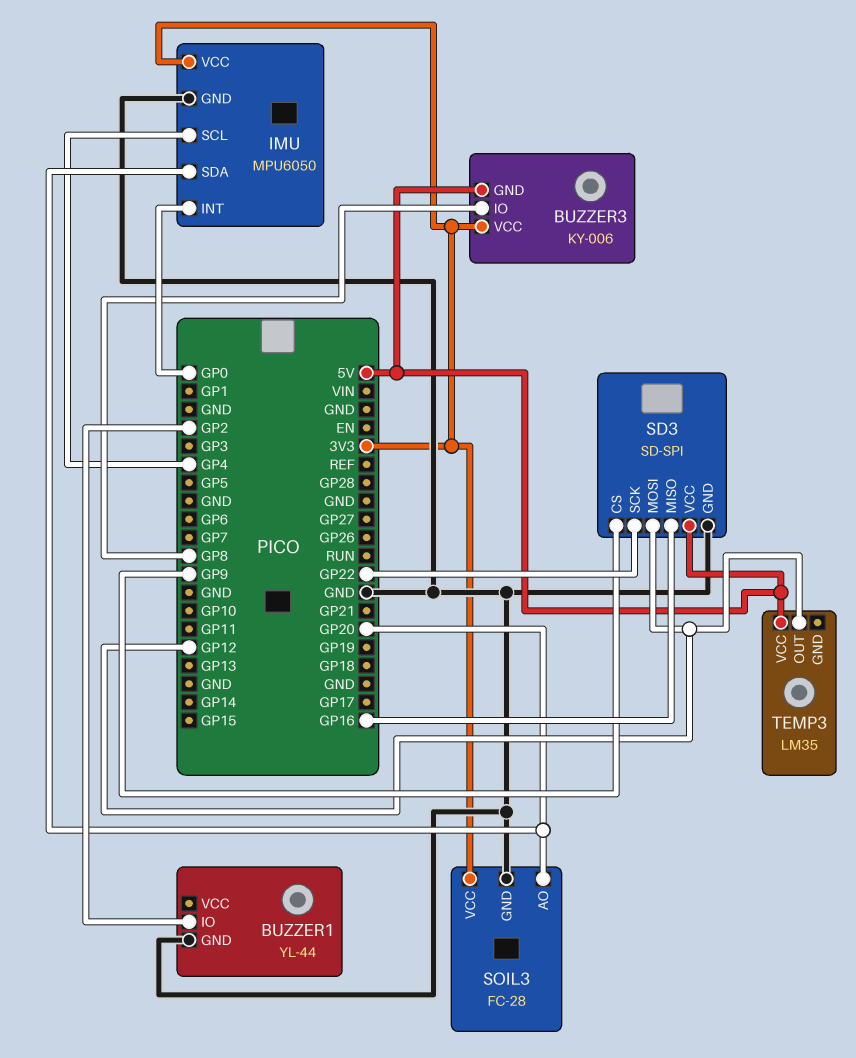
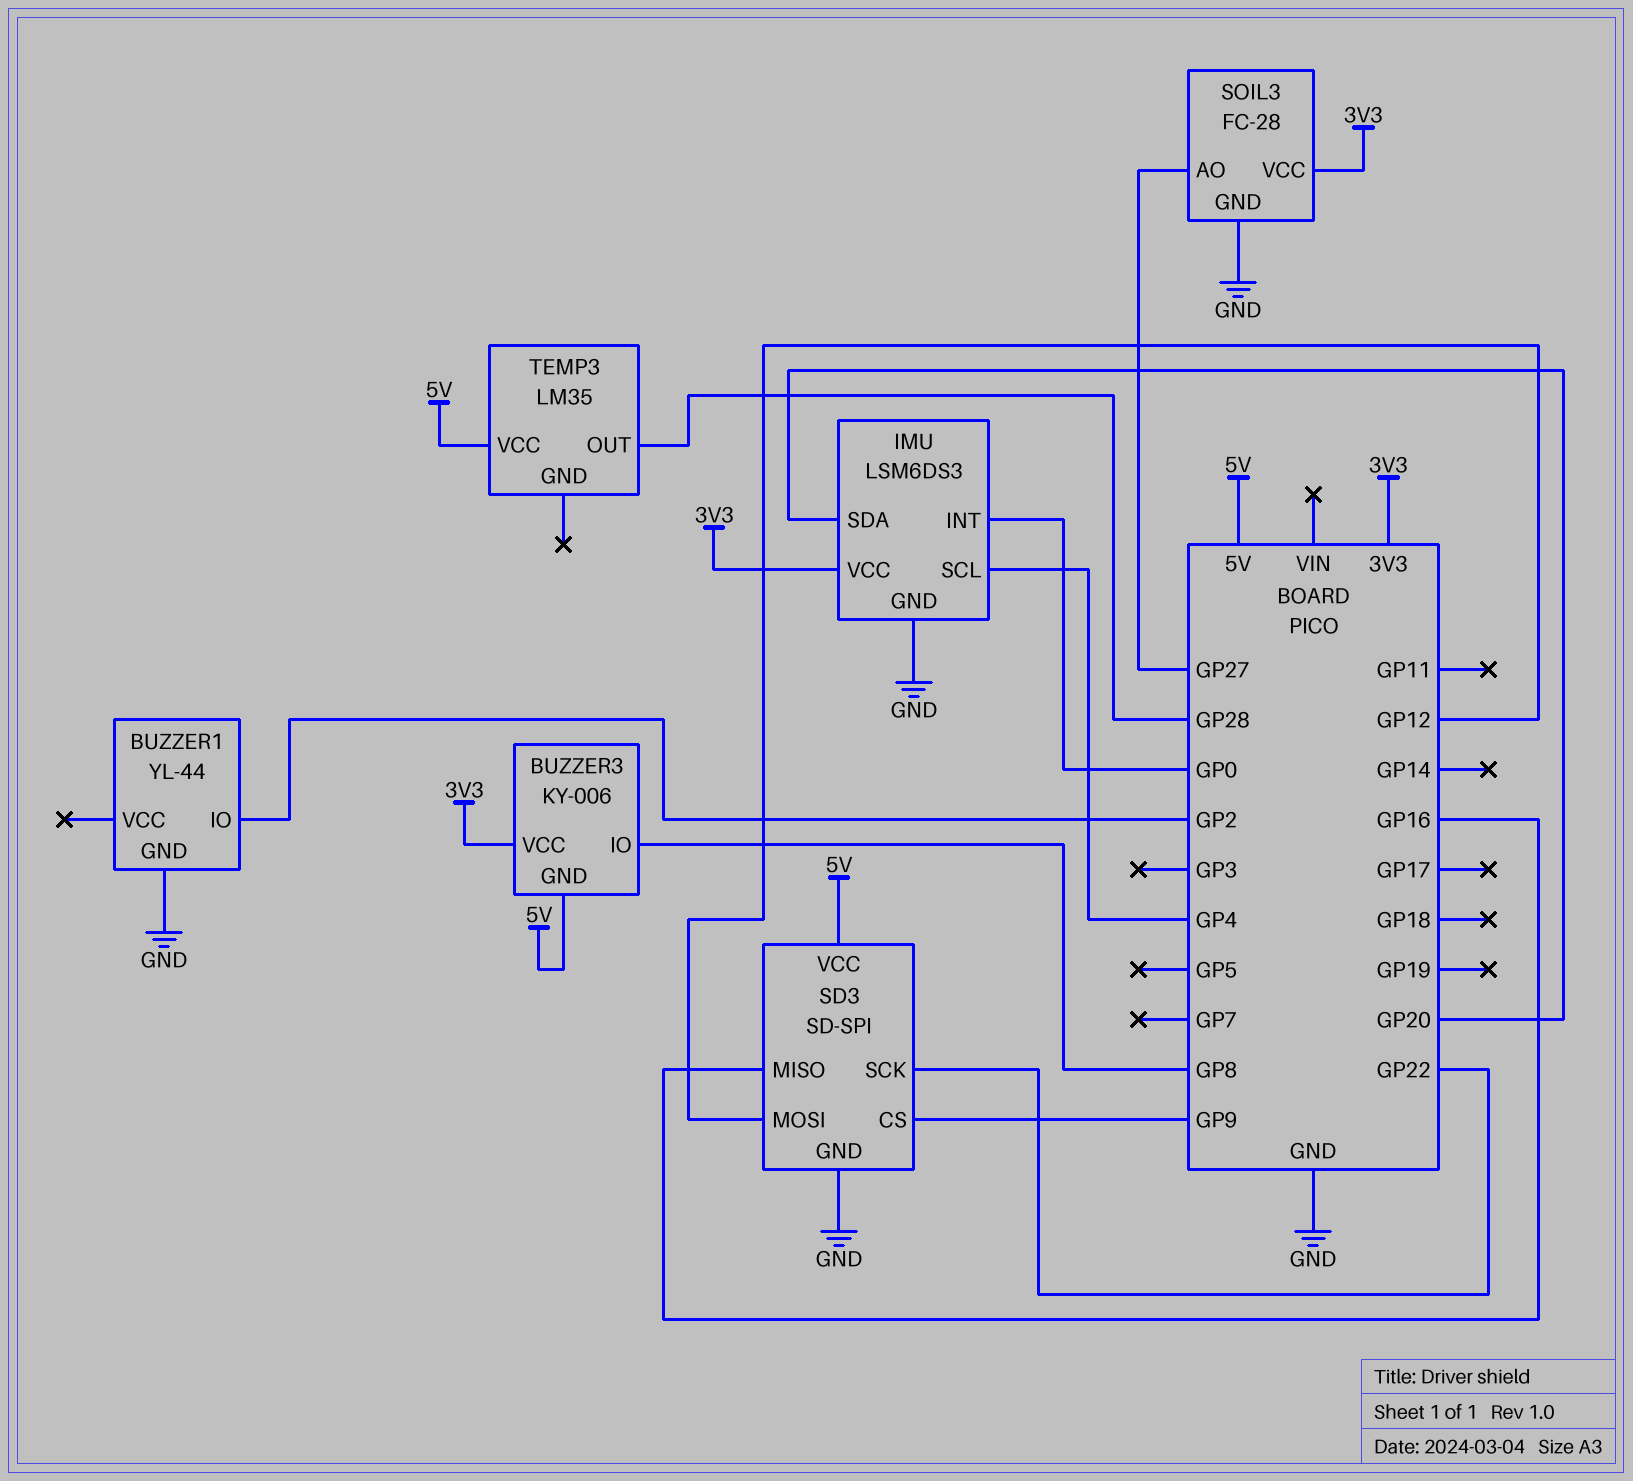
IMU: MPU6050 -> LSM6DS3
SOIL3 pin AO: GP20 -> GP27
TEMP3 pin OUT: GP12 -> GP28

